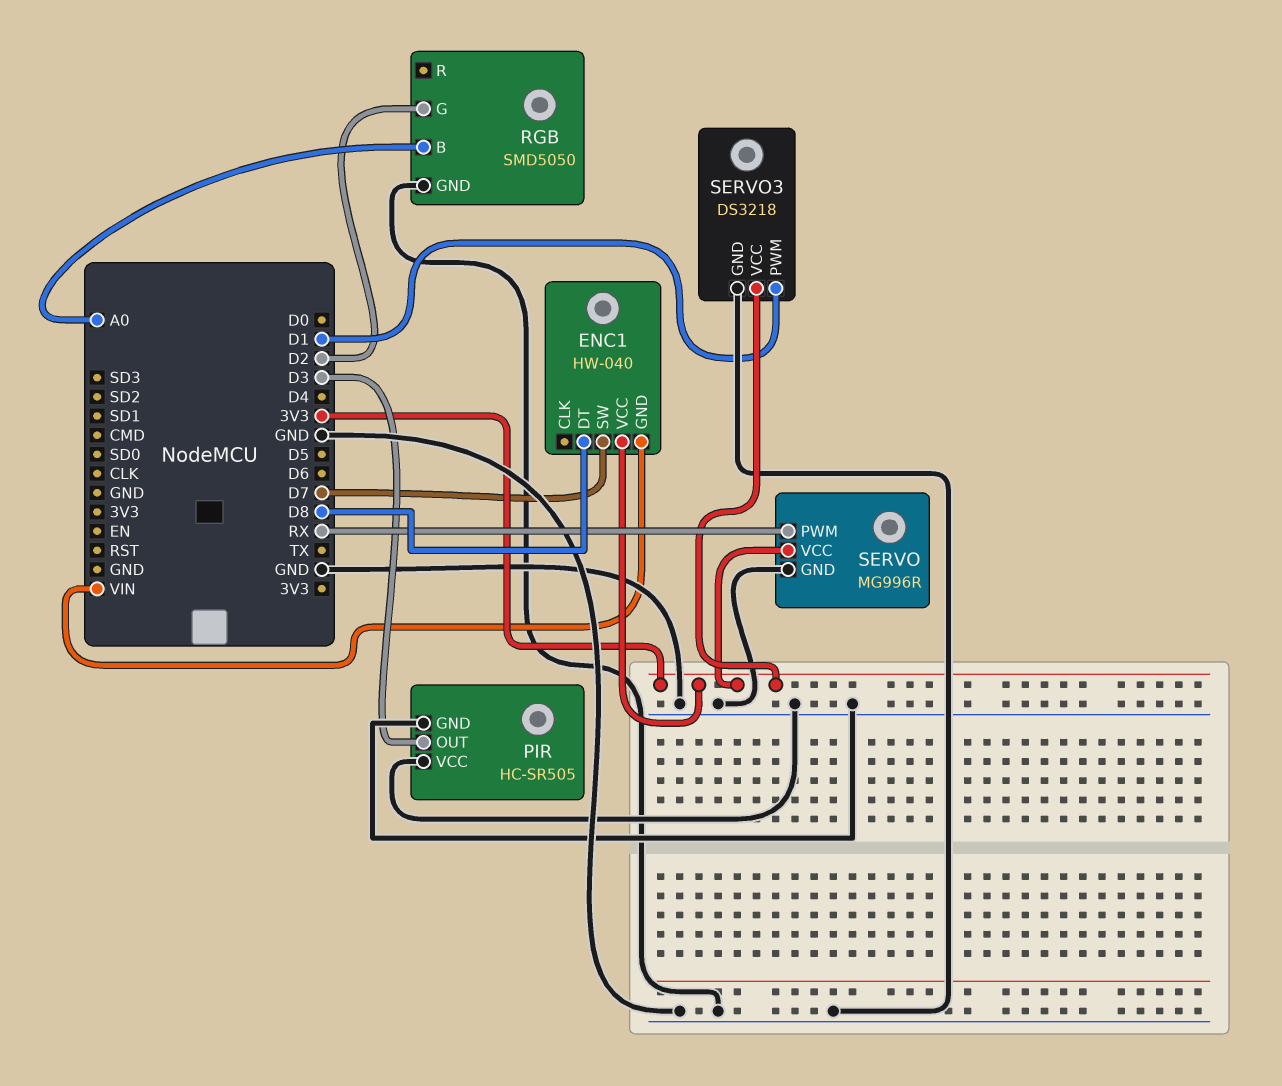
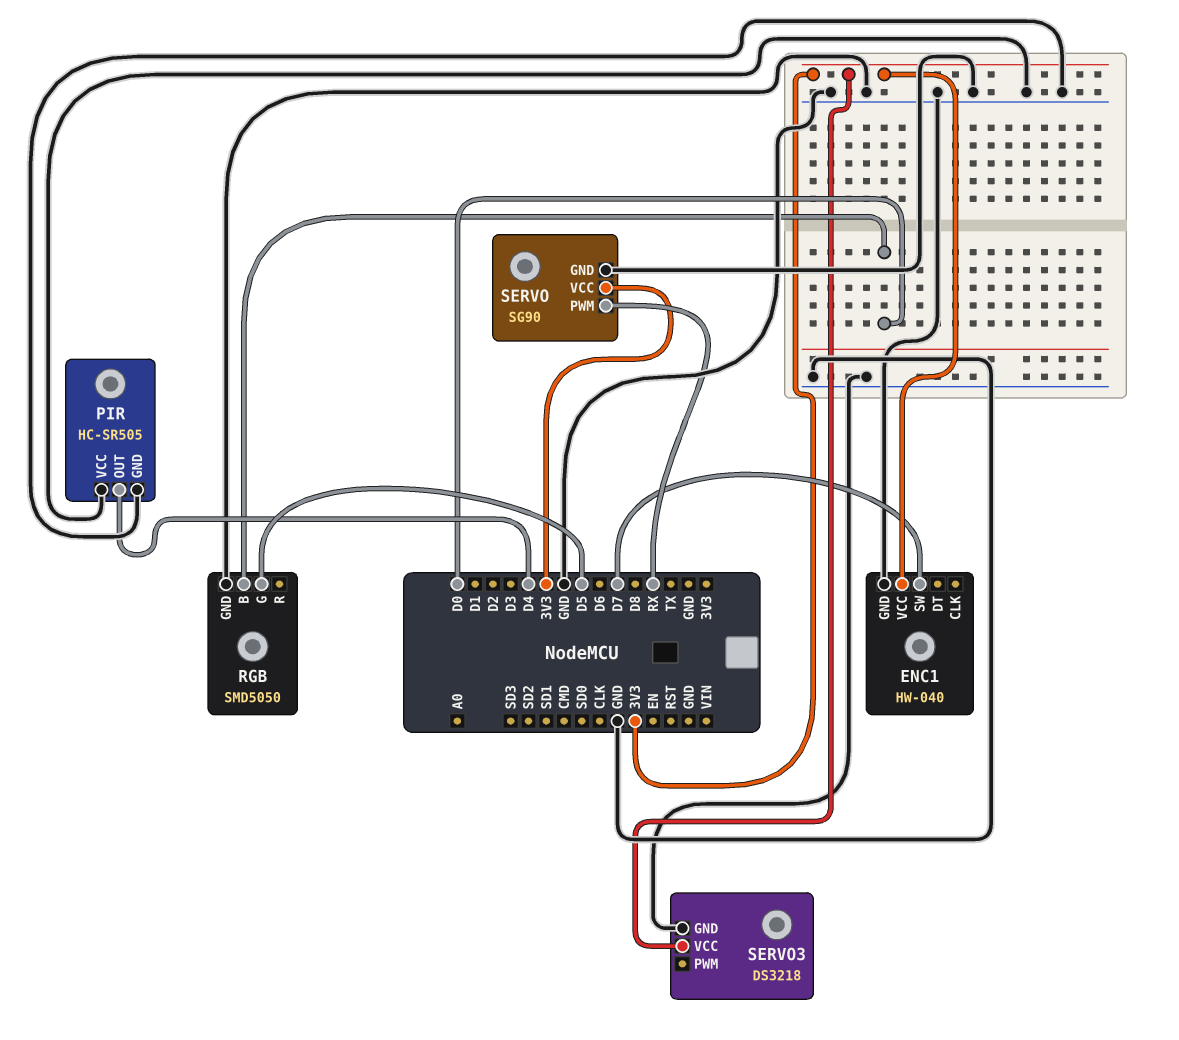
ENC1 pin DT: D8 -> none
ENC1 pin GND: VIN -> GND
PIR pin OUT: D3 -> D4
RGB pin B: A0 -> D0
RGB pin G: D2 -> D5
SERVO: MG996R -> SG90
SERVO3 pin PWM: D1 -> none

